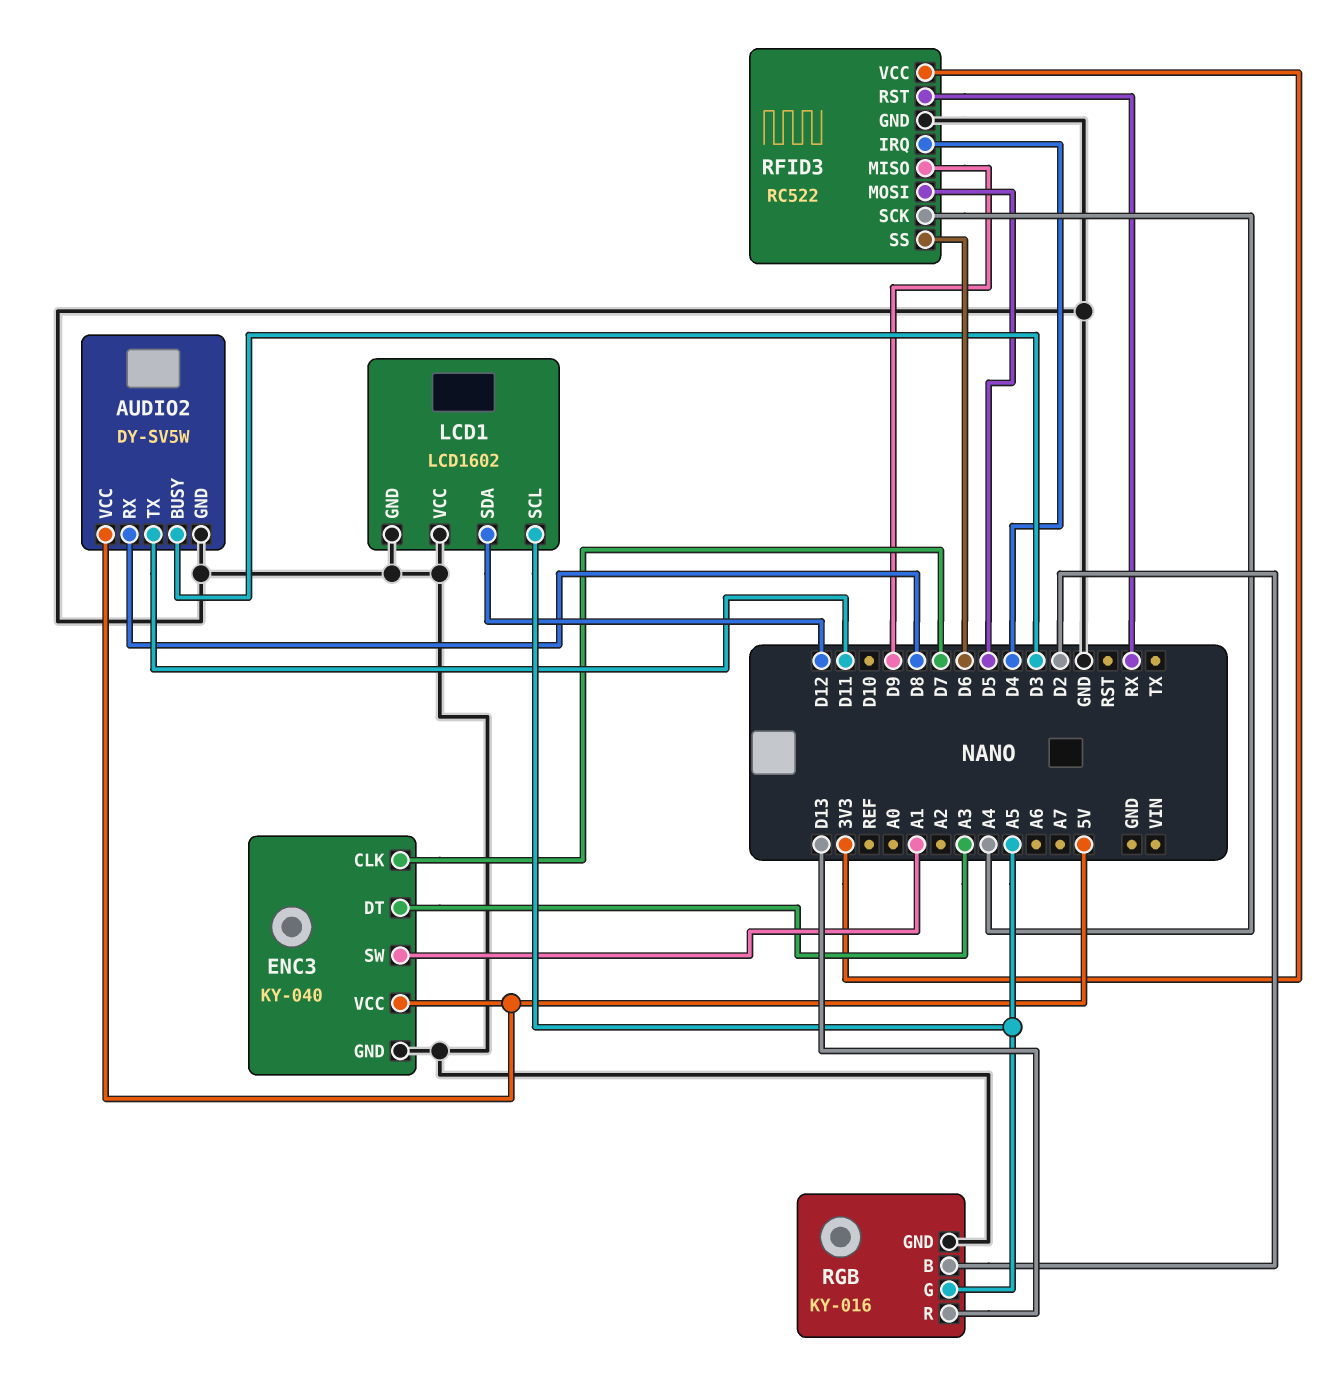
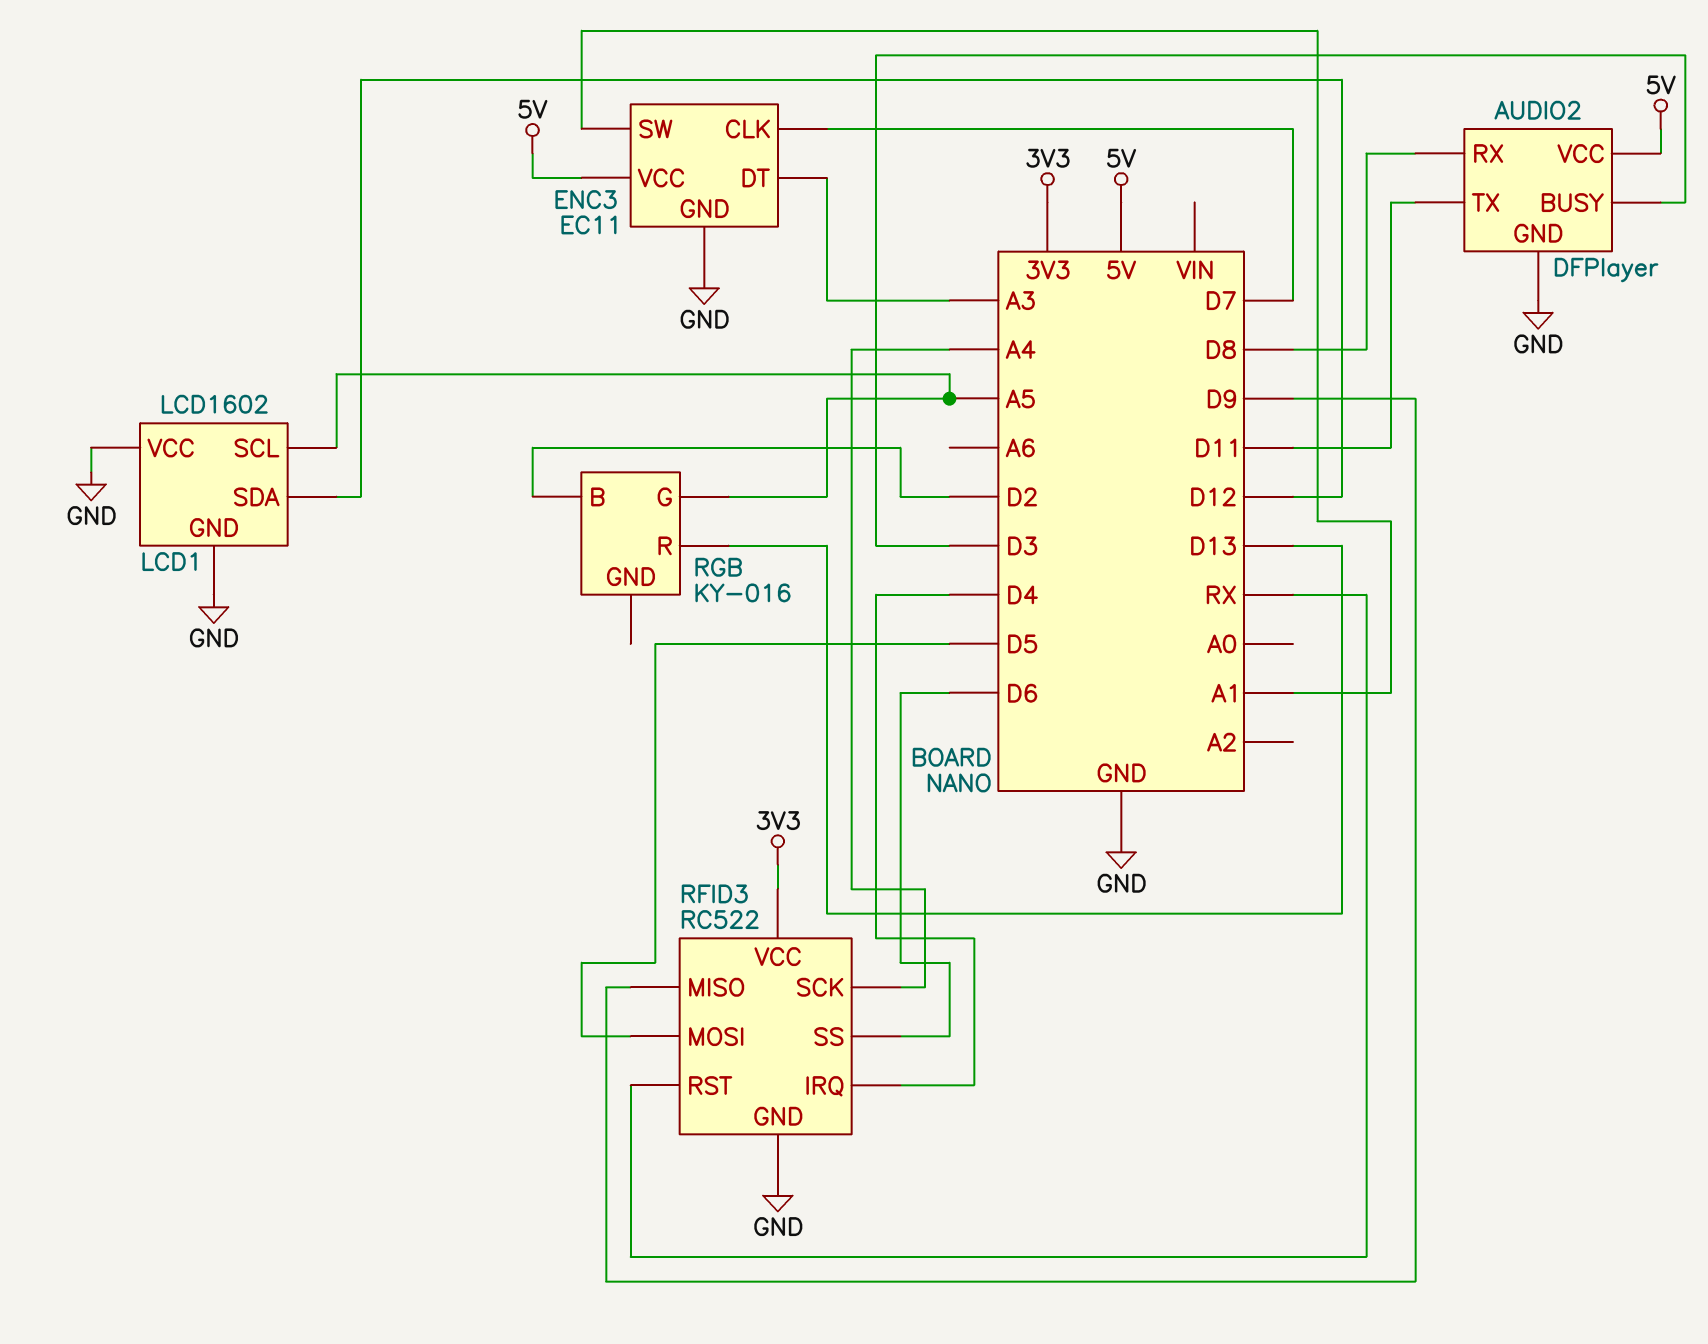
AUDIO2: DY-SV5W -> DFPlayer
ENC3: KY-040 -> EC11
RGB pin GND: GND -> none

